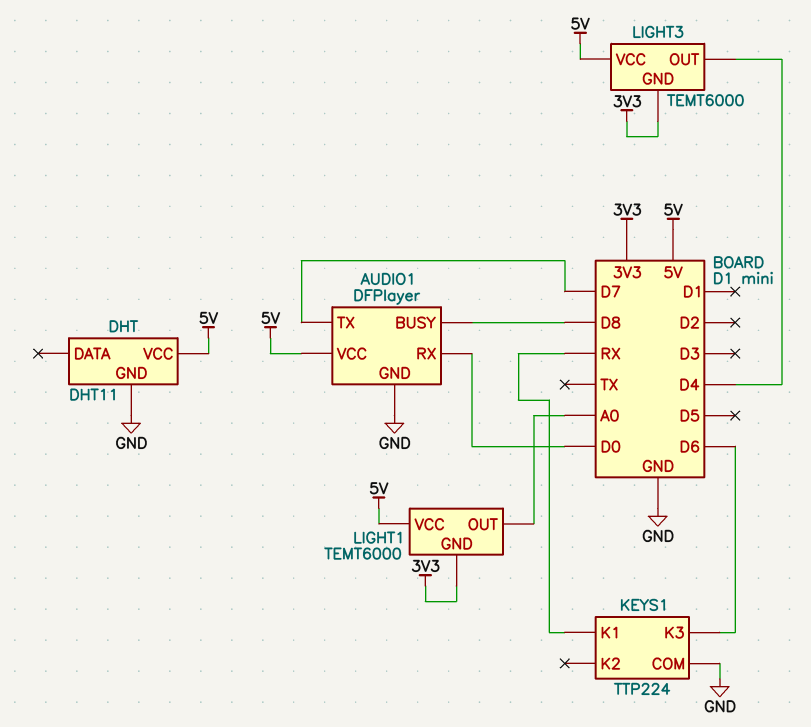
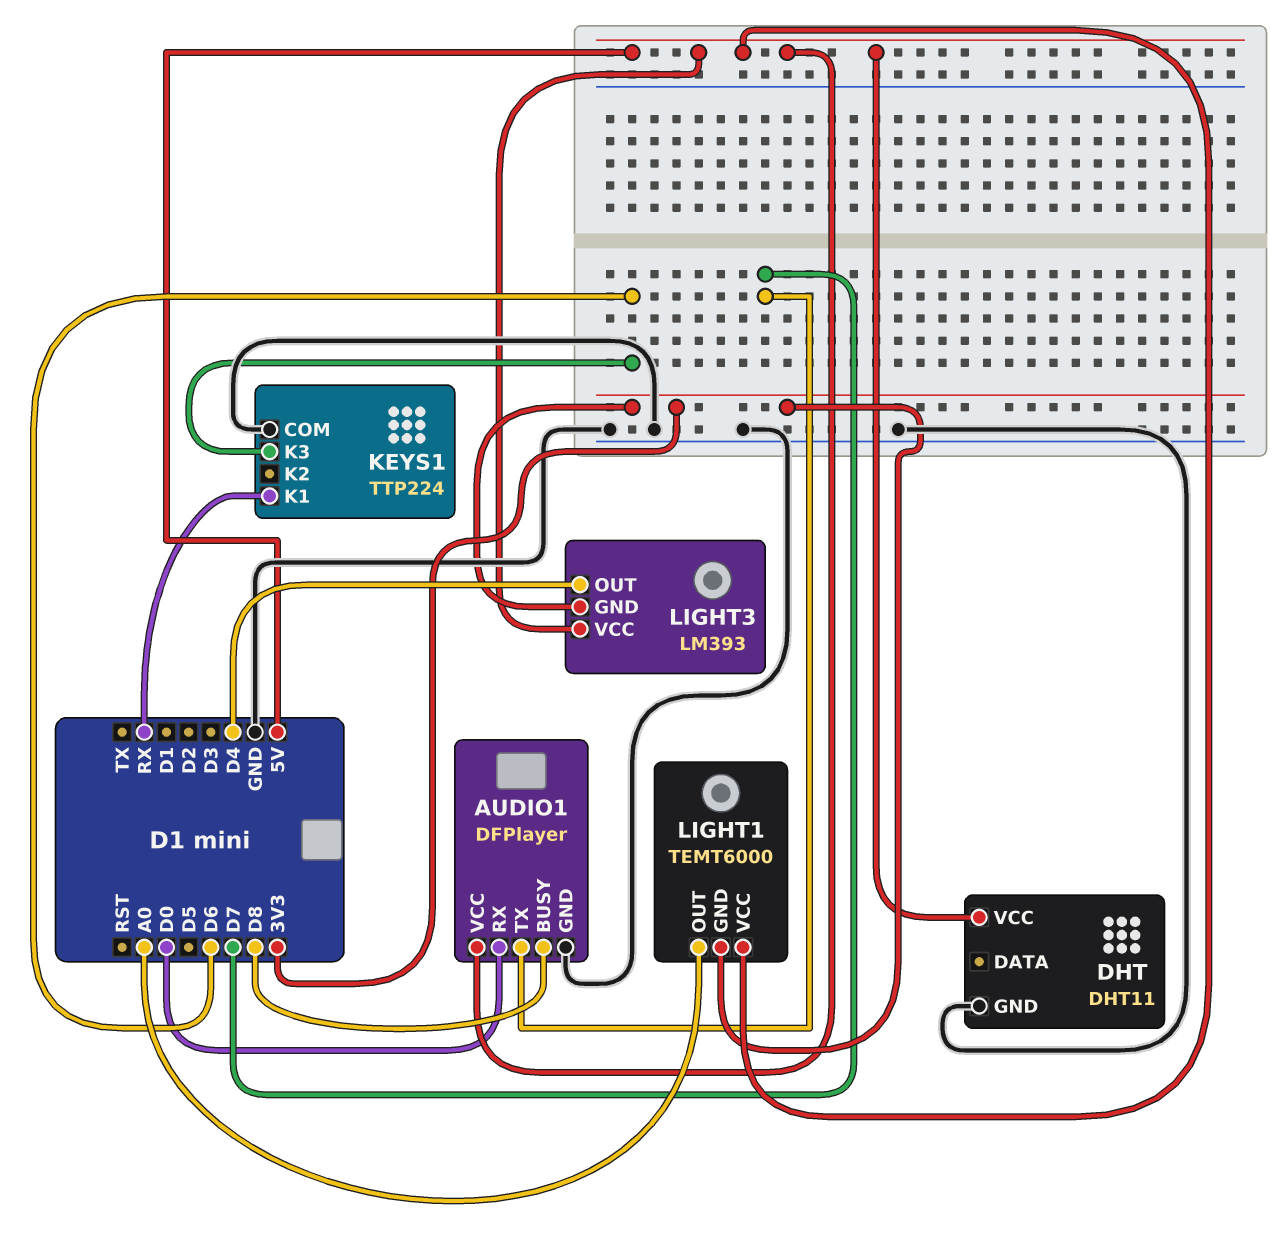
LIGHT3: TEMT6000 -> LM393

